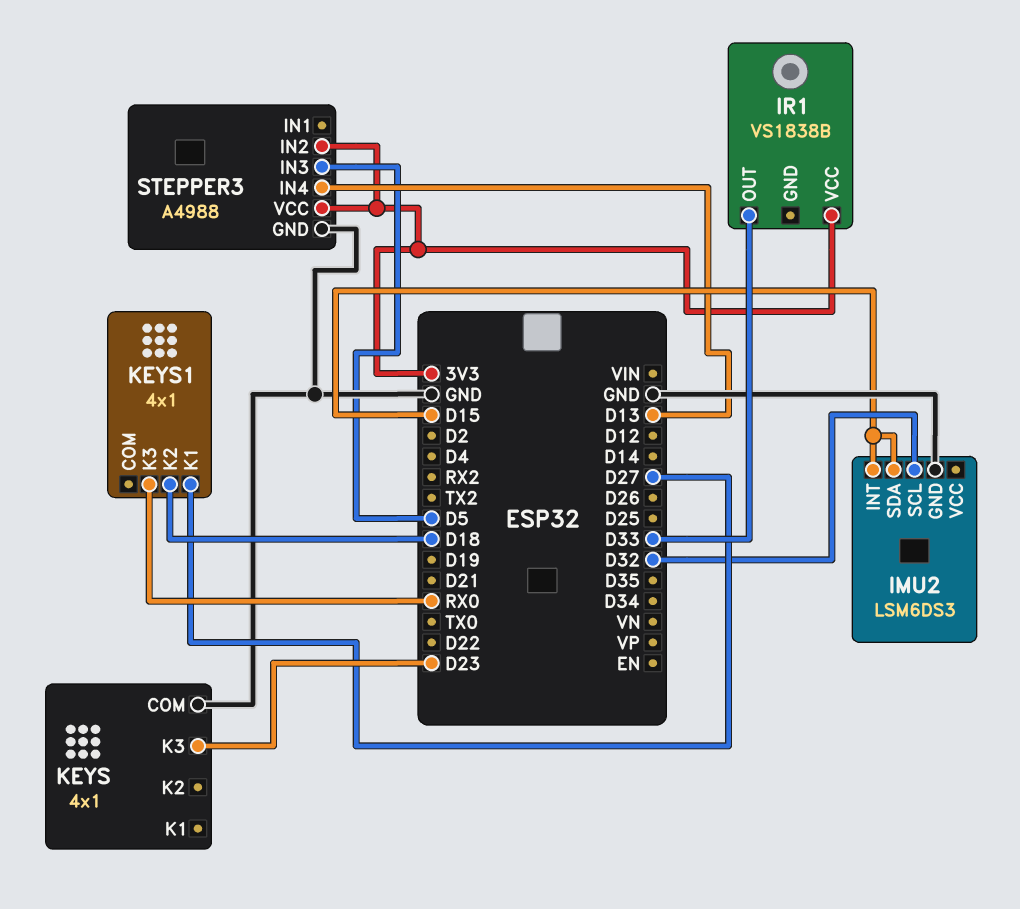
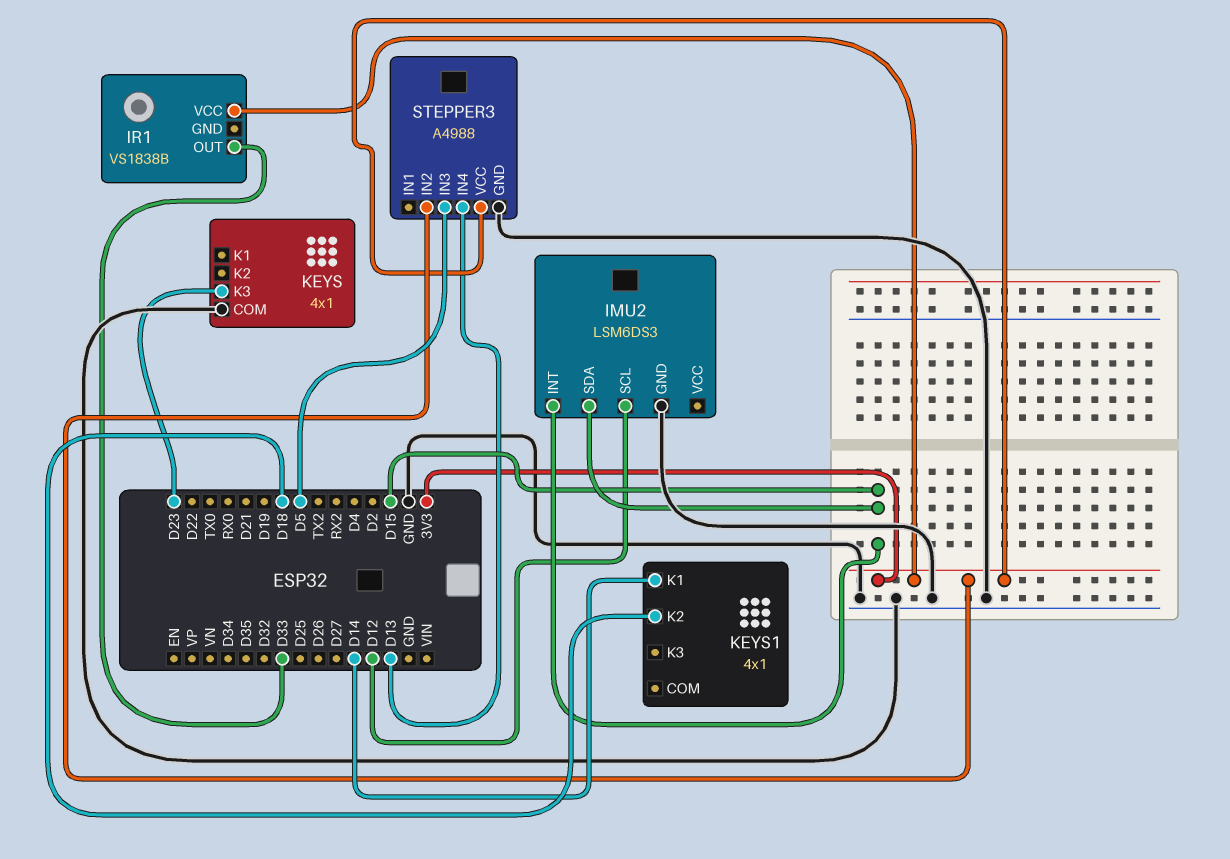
IMU2 pin SCL: D32 -> D12
KEYS1 pin K1: D27 -> D14
KEYS1 pin K3: RX0 -> none

